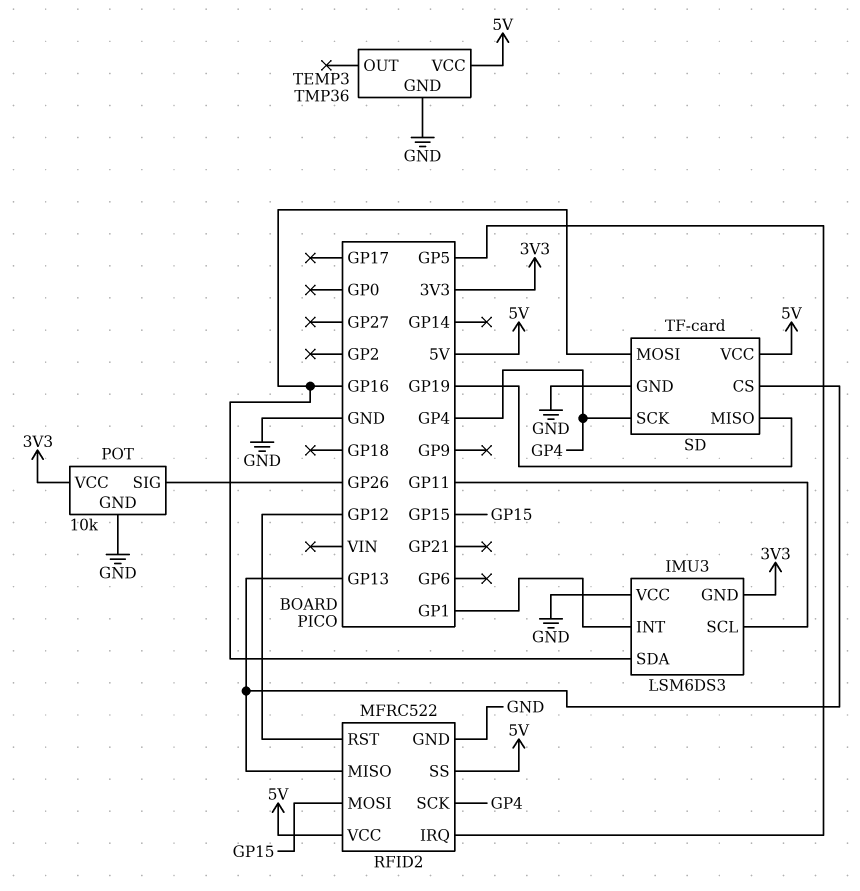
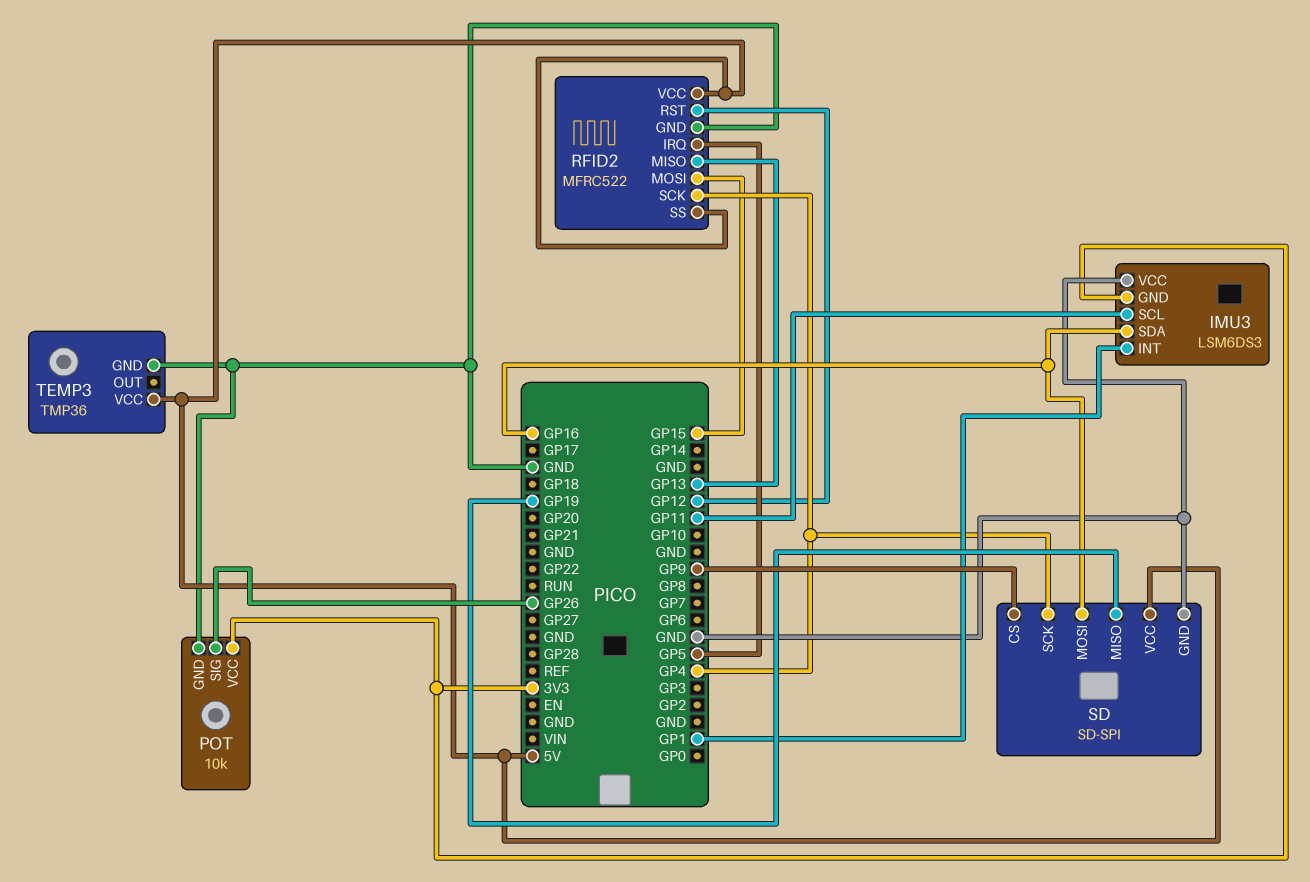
SD: TF-card -> SD-SPI
SD pin CS: GP13 -> GP9

